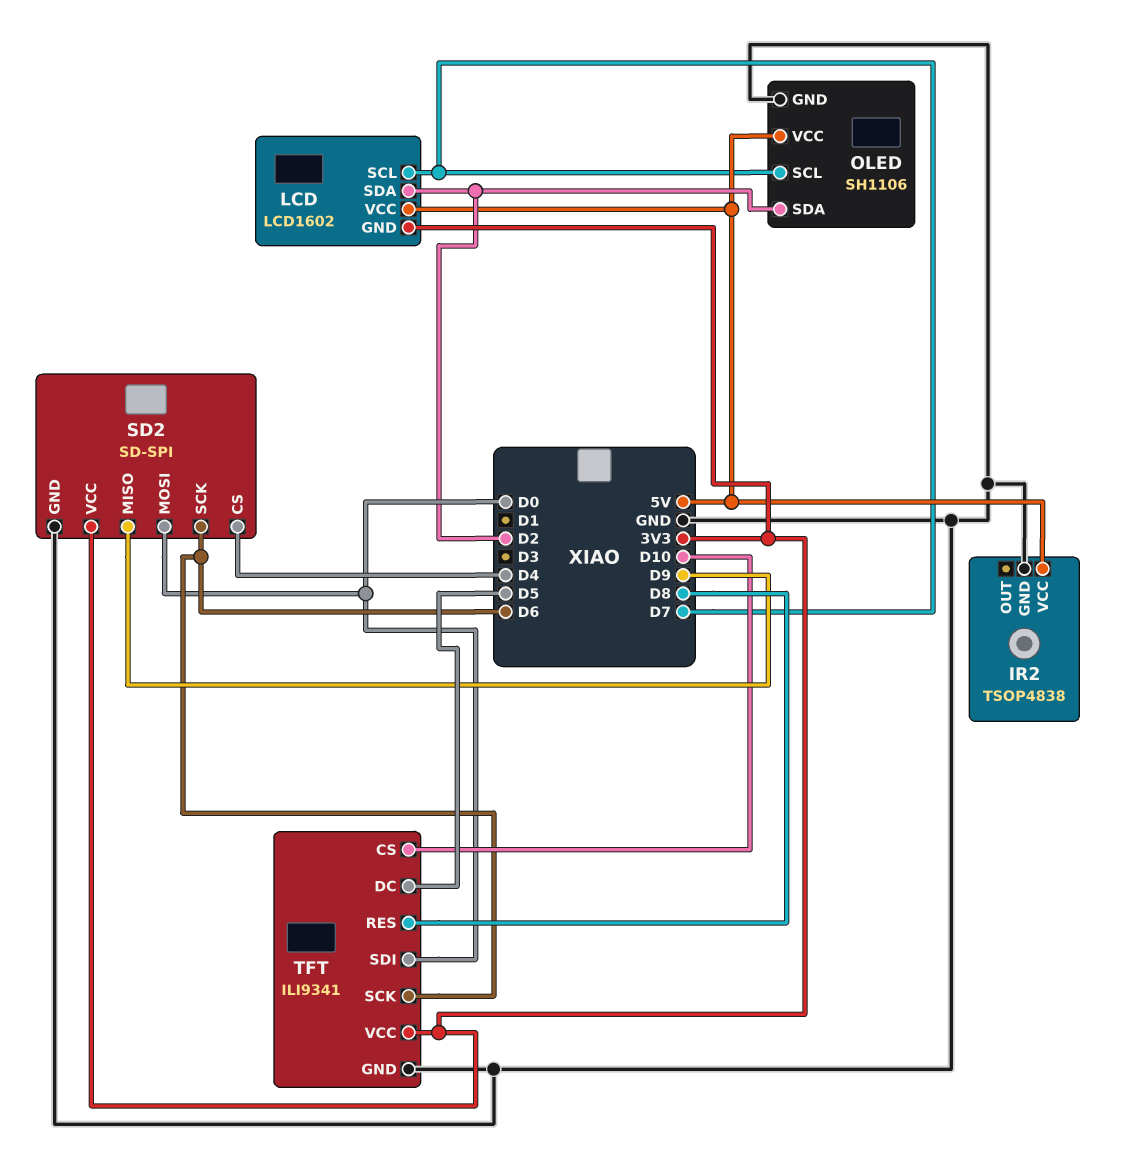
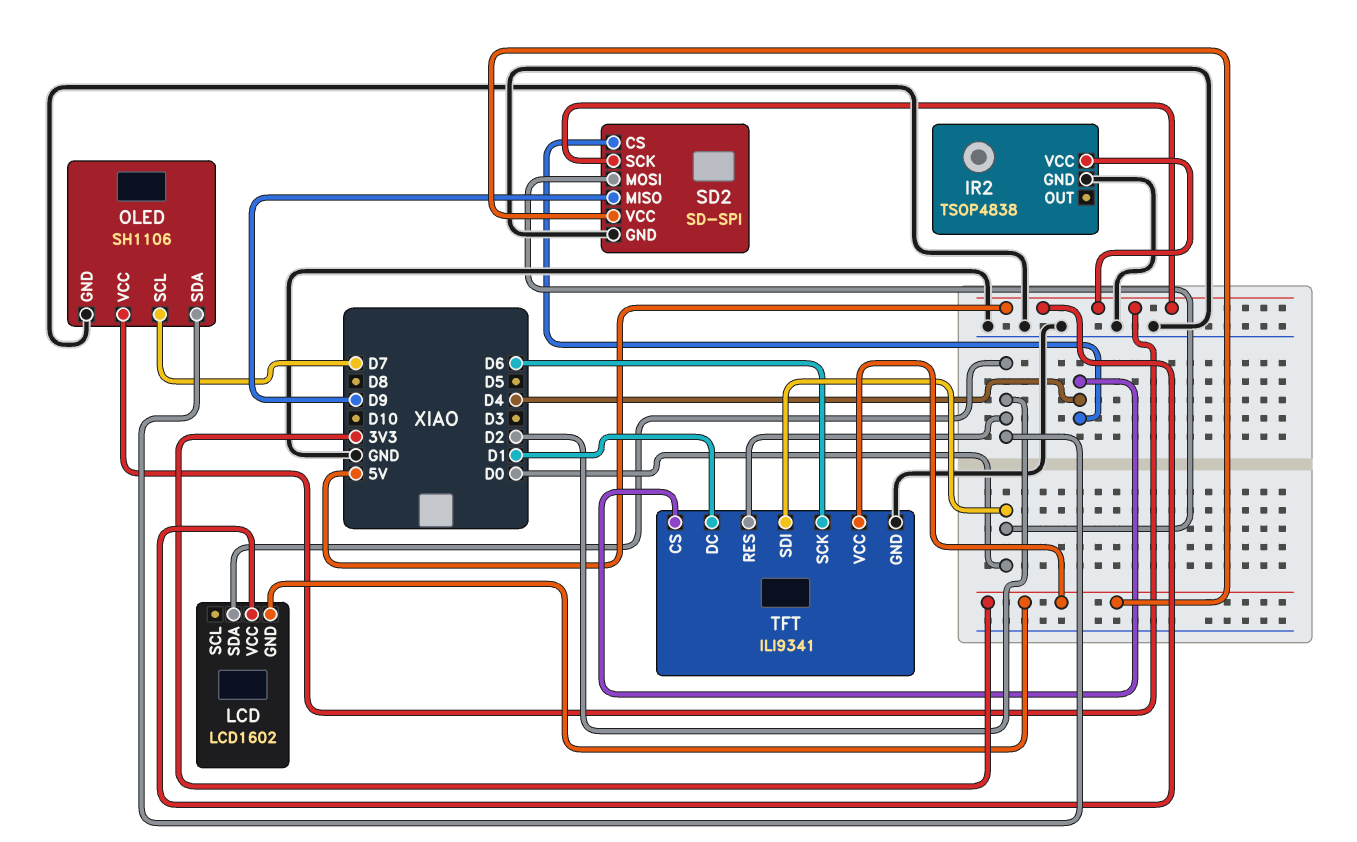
LCD pin SCL: D7 -> none
SD2 pin SCK: D6 -> 5V
TFT pin CS: D10 -> D4
TFT pin DC: D5 -> D1
TFT pin RES: D8 -> D2

